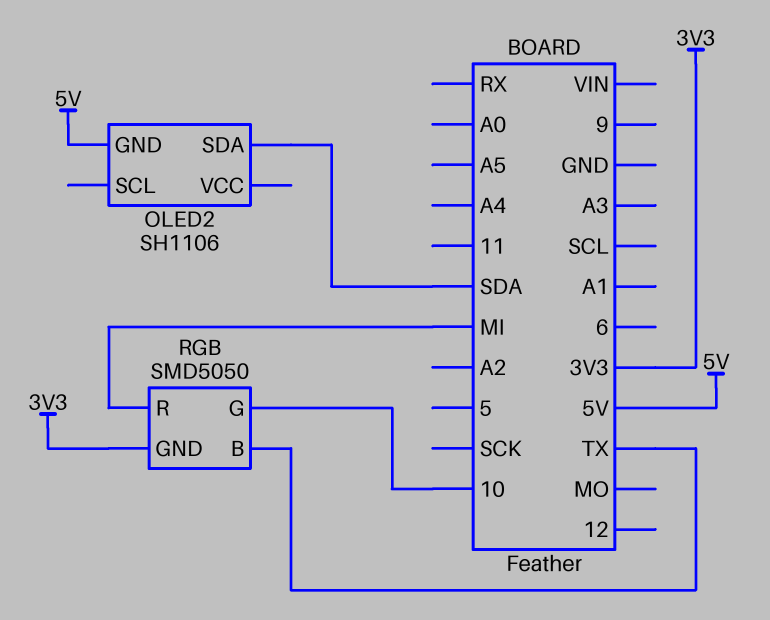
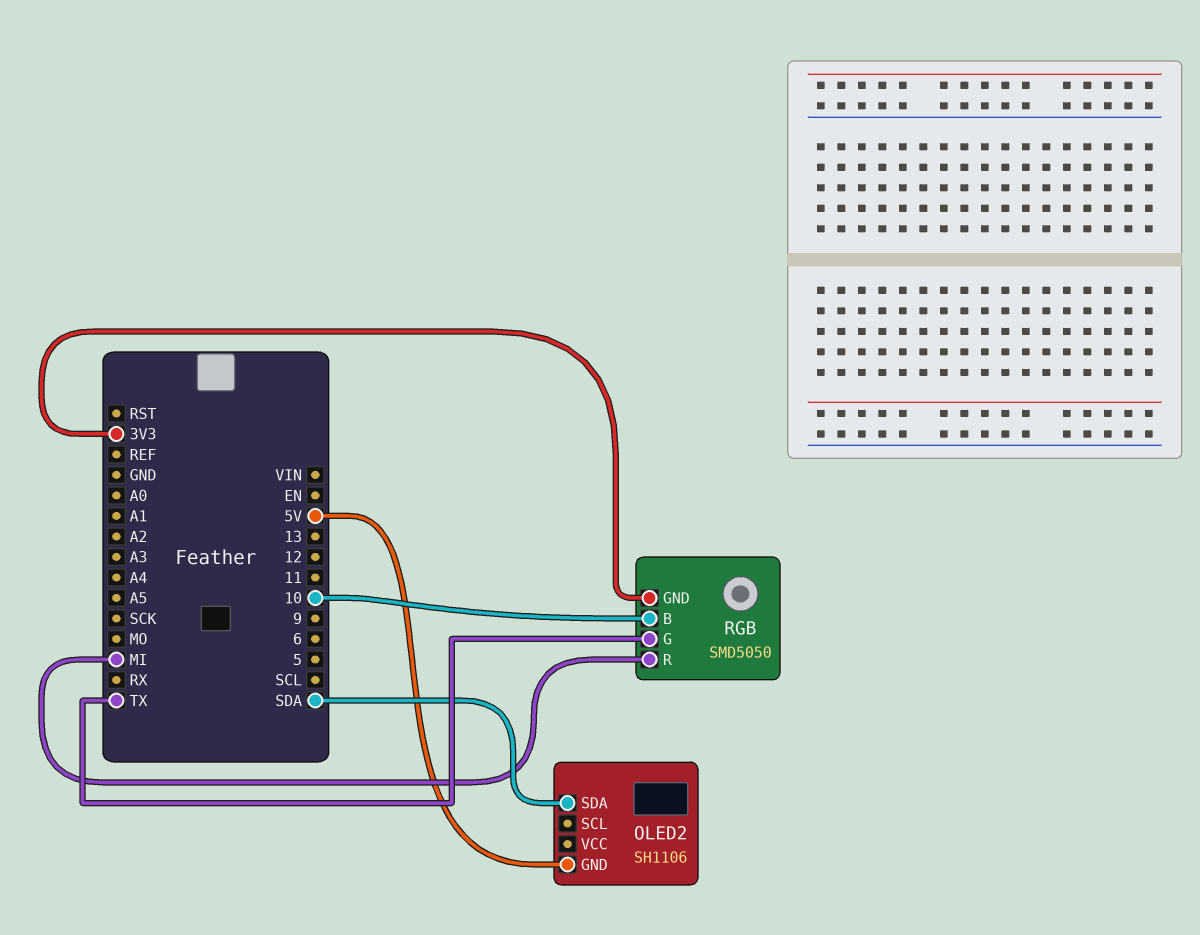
RGB pin B: TX -> 10
RGB pin G: 10 -> TX

